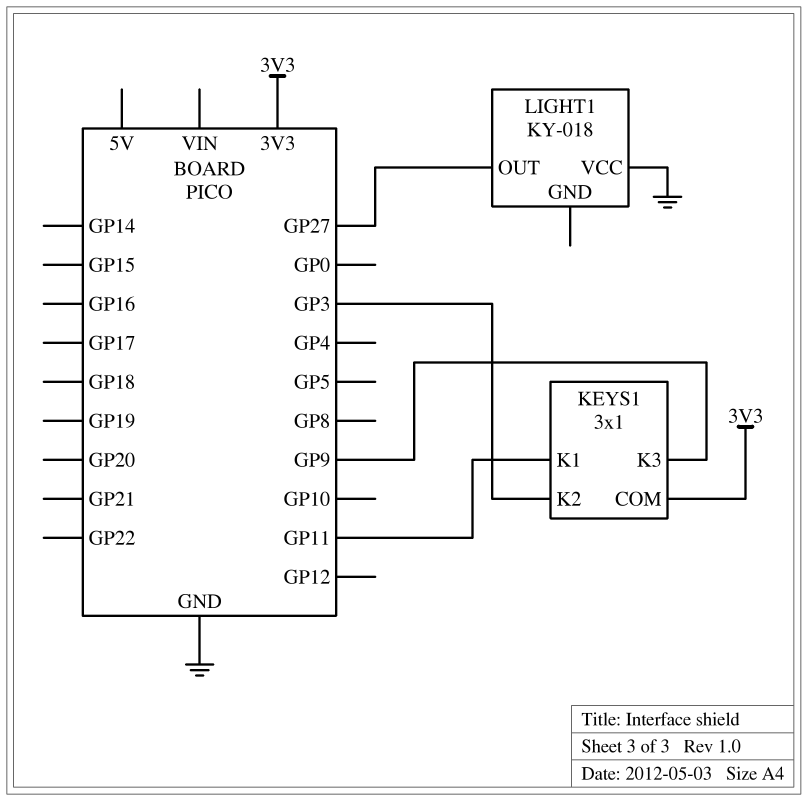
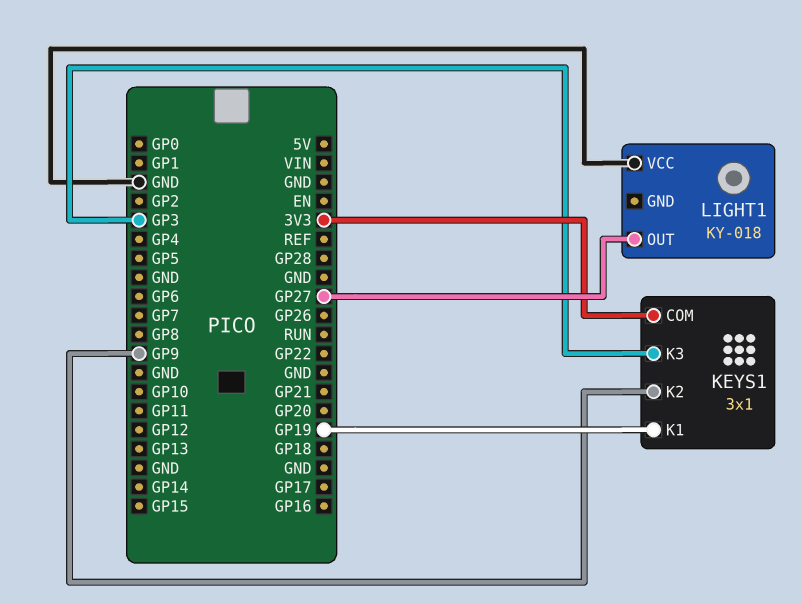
KEYS1 pin K1: GP11 -> GP19
KEYS1 pin K2: GP3 -> GP9
KEYS1 pin K3: GP9 -> GP3

